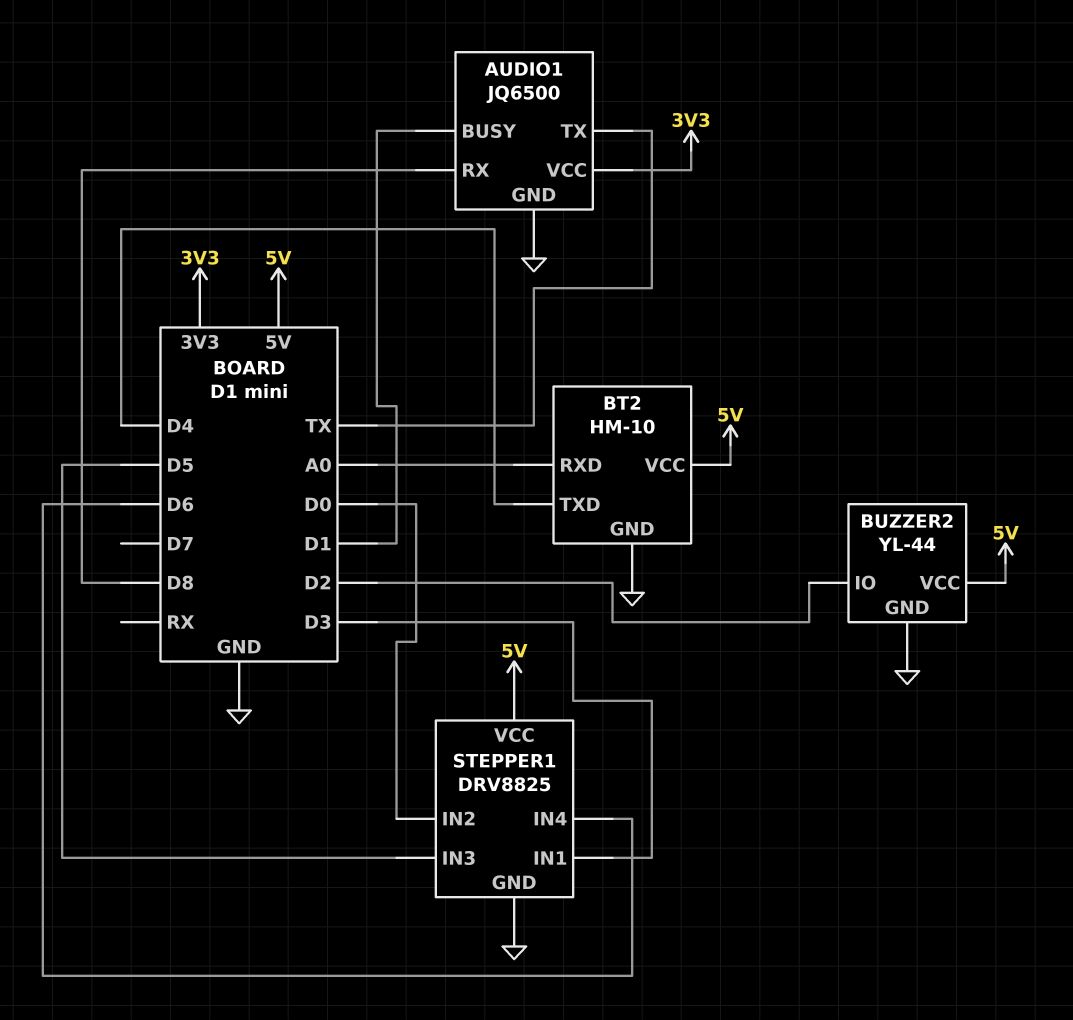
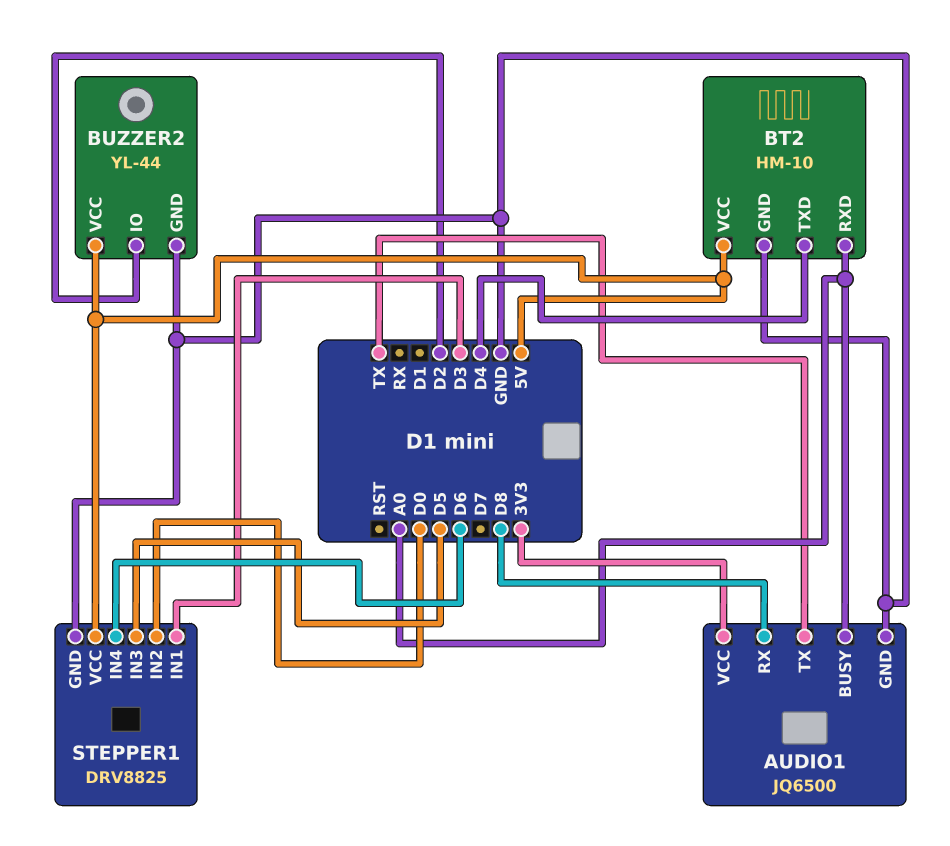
AUDIO1 pin BUSY: D1 -> A0

